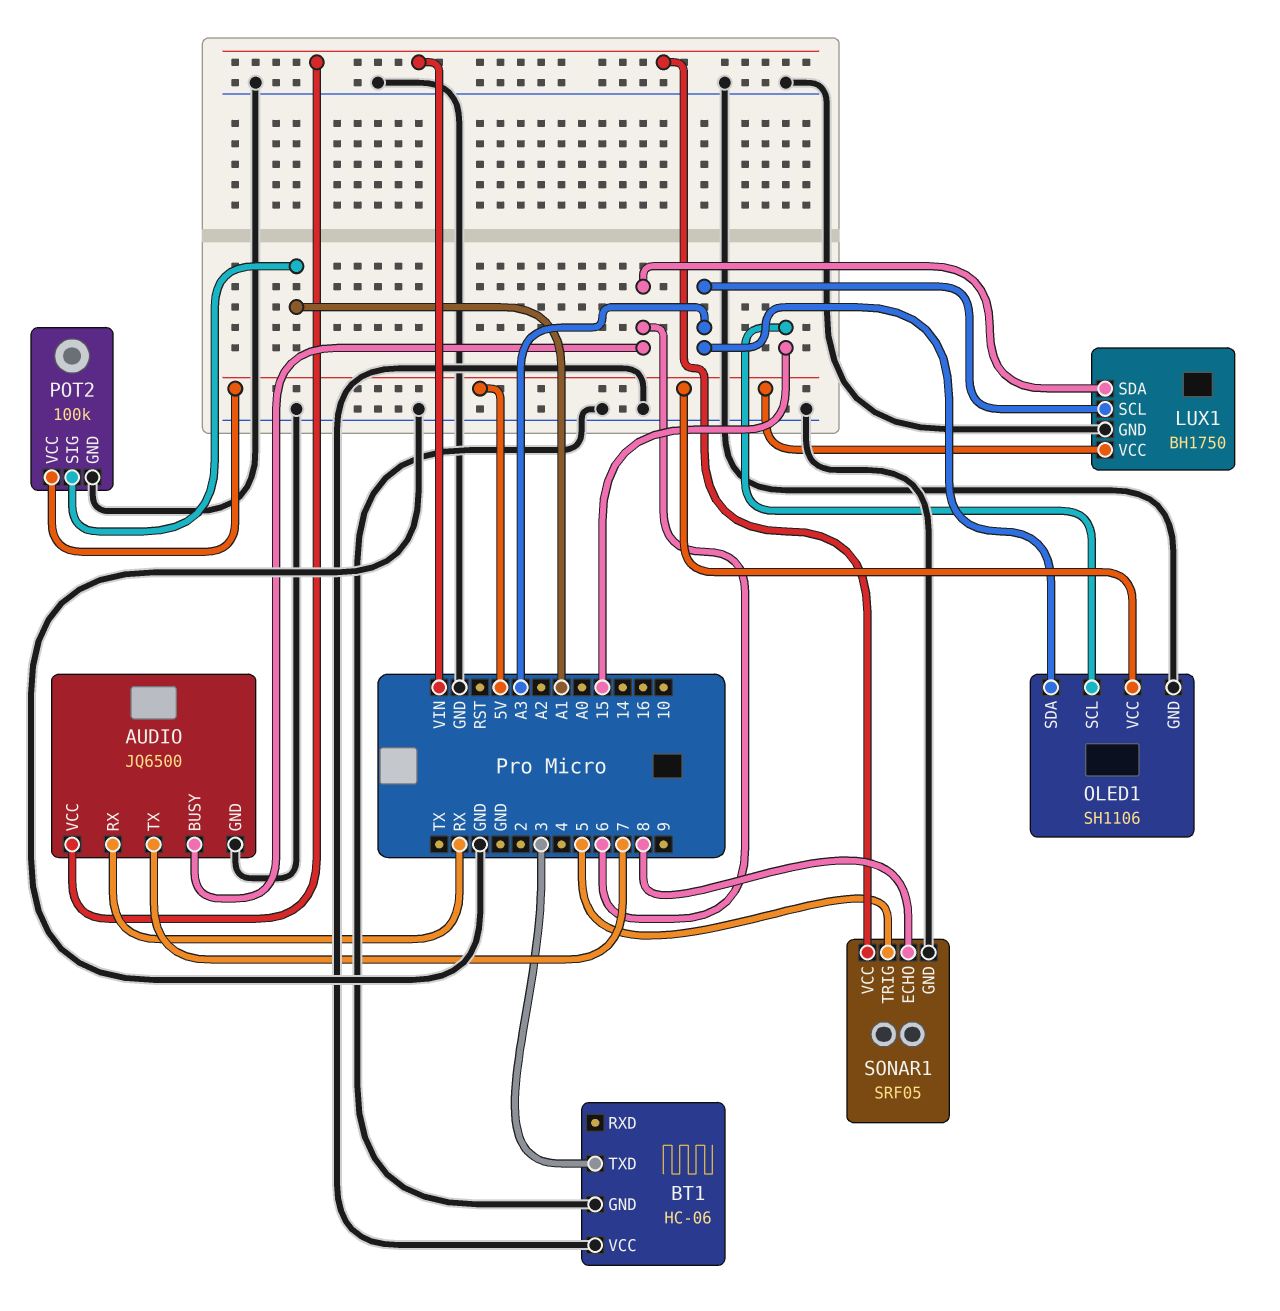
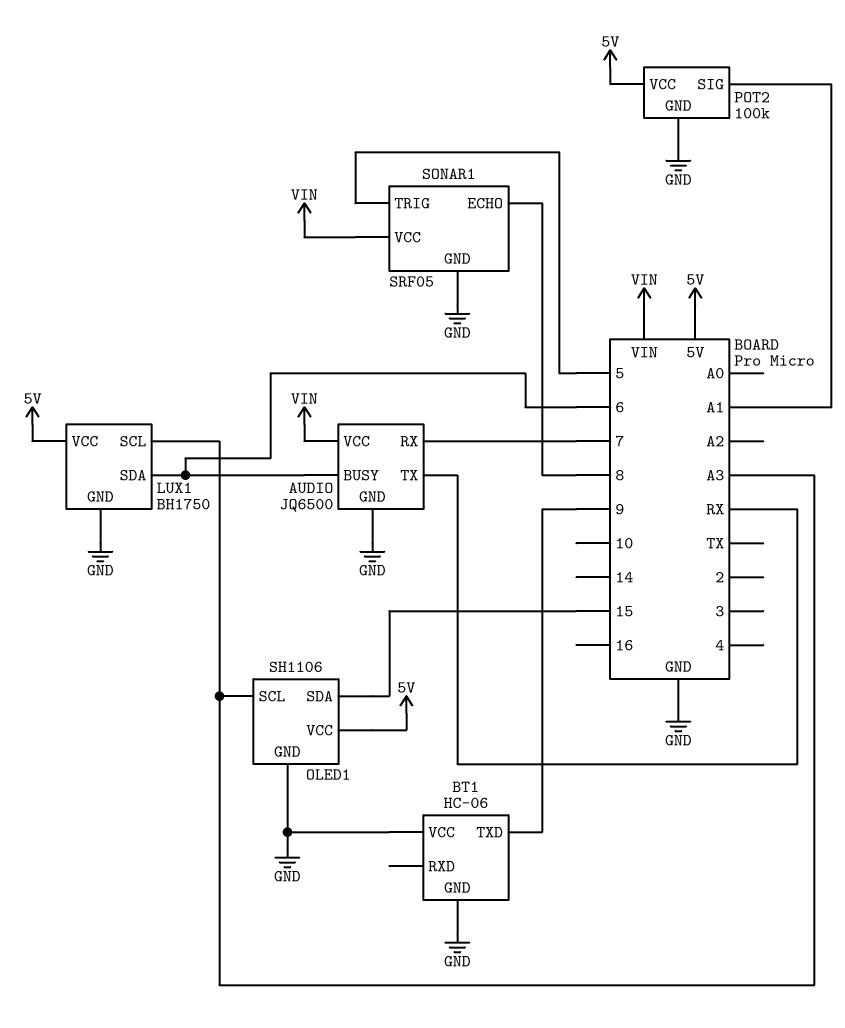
AUDIO pin RX: RX -> 7
AUDIO pin TX: 7 -> RX
BT1 pin TXD: 3 -> 9
OLED1 pin SCL: 15 -> A3
OLED1 pin SDA: A3 -> 15

